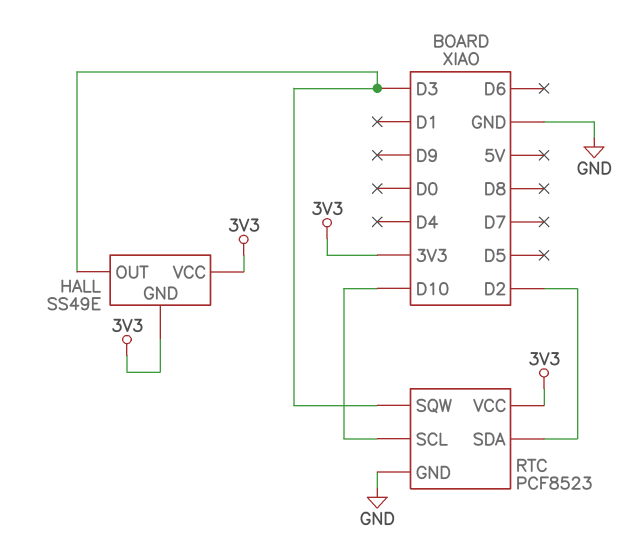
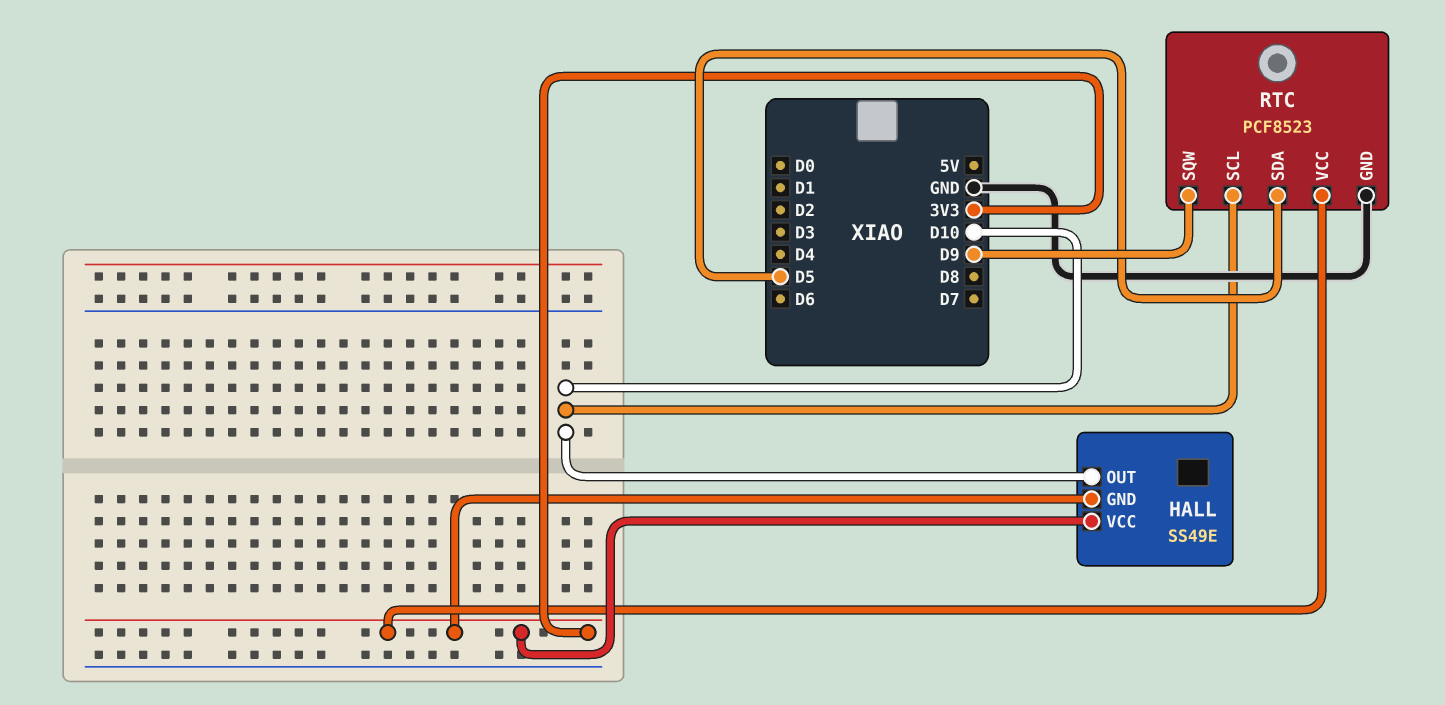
HALL pin OUT: D3 -> D10
RTC pin SDA: D2 -> D5
RTC pin SQW: D3 -> D9

